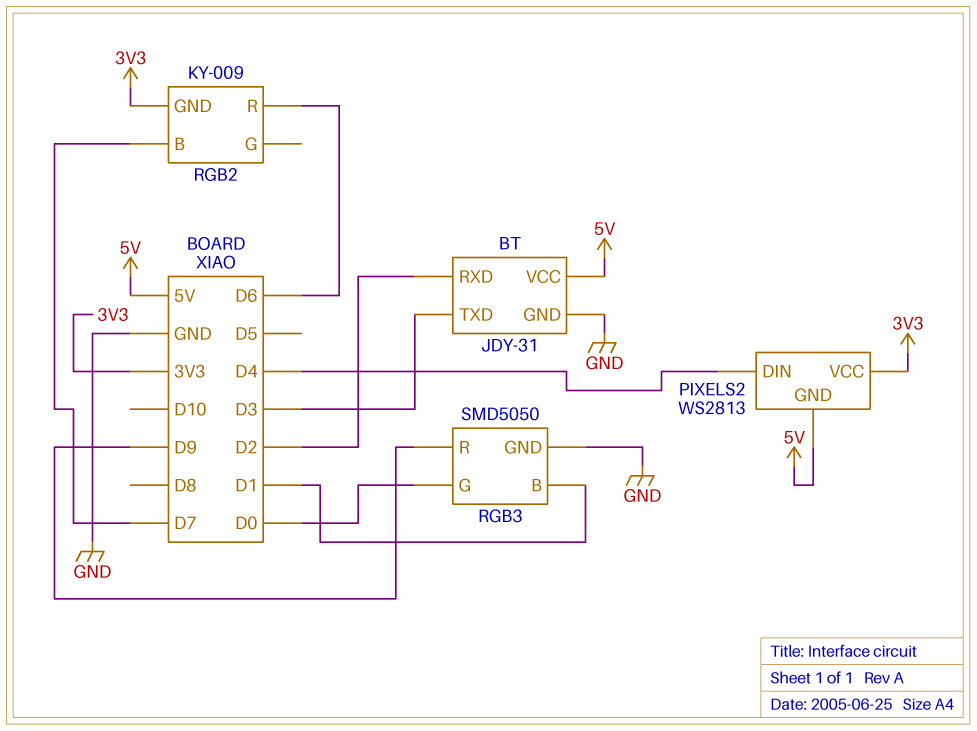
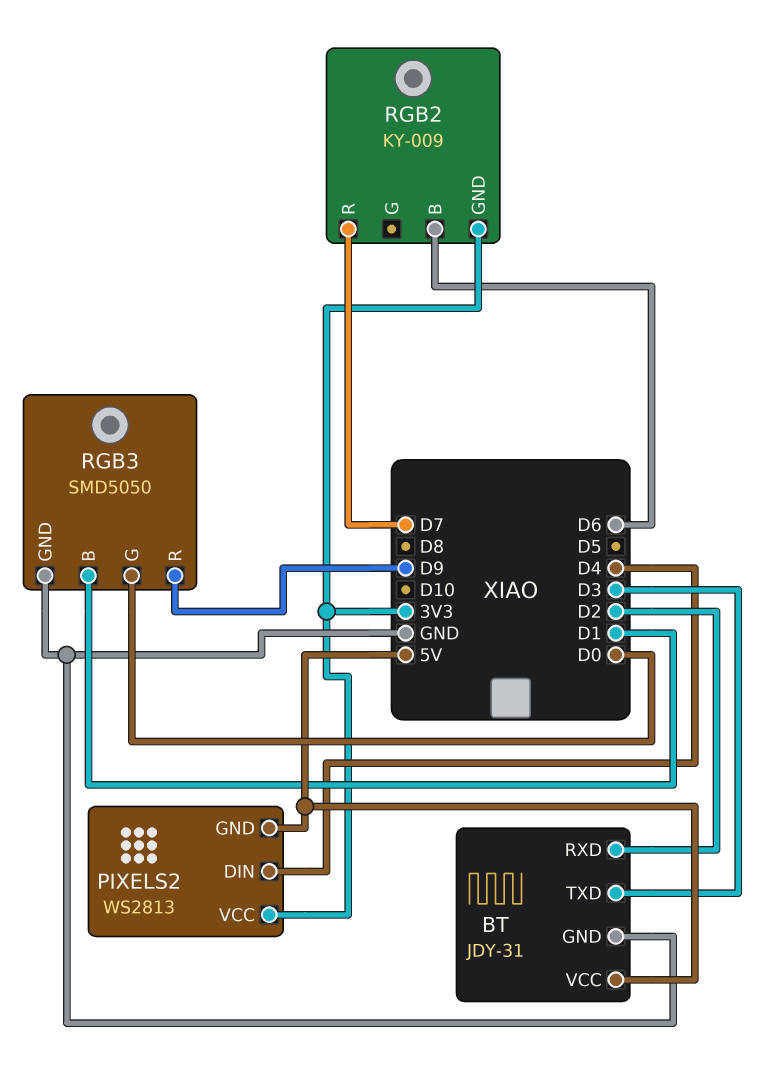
RGB2 pin B: D7 -> D6
RGB2 pin R: D6 -> D7

